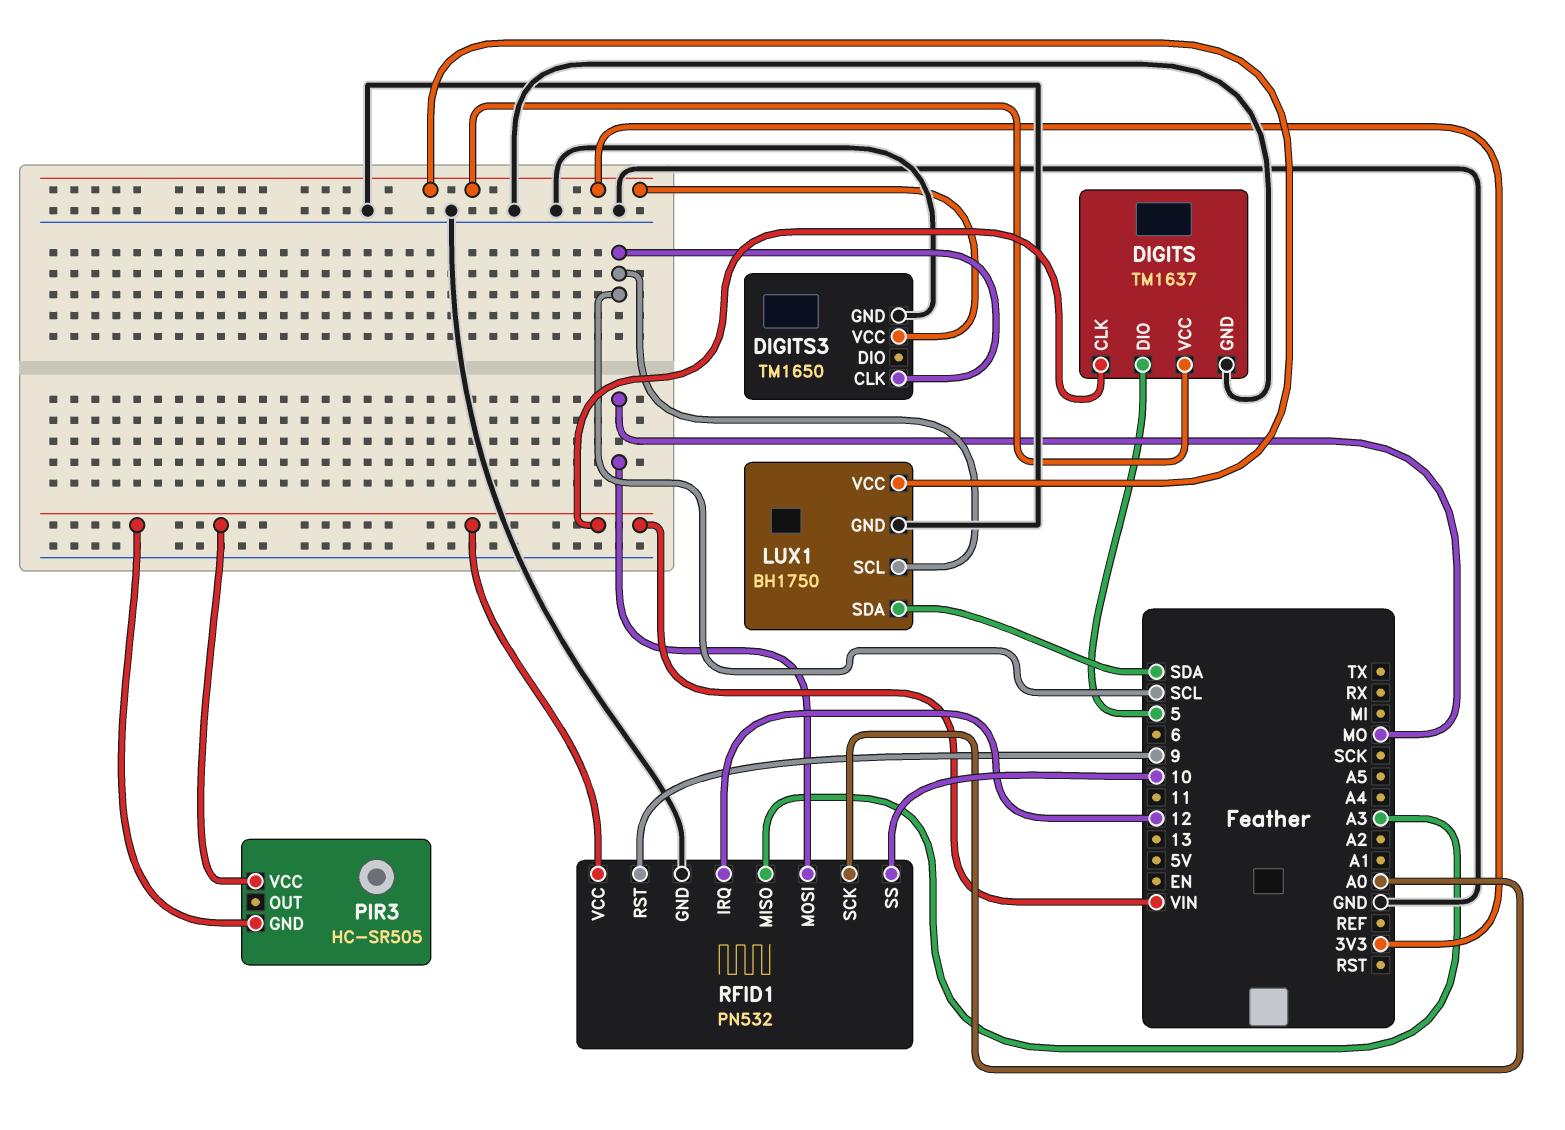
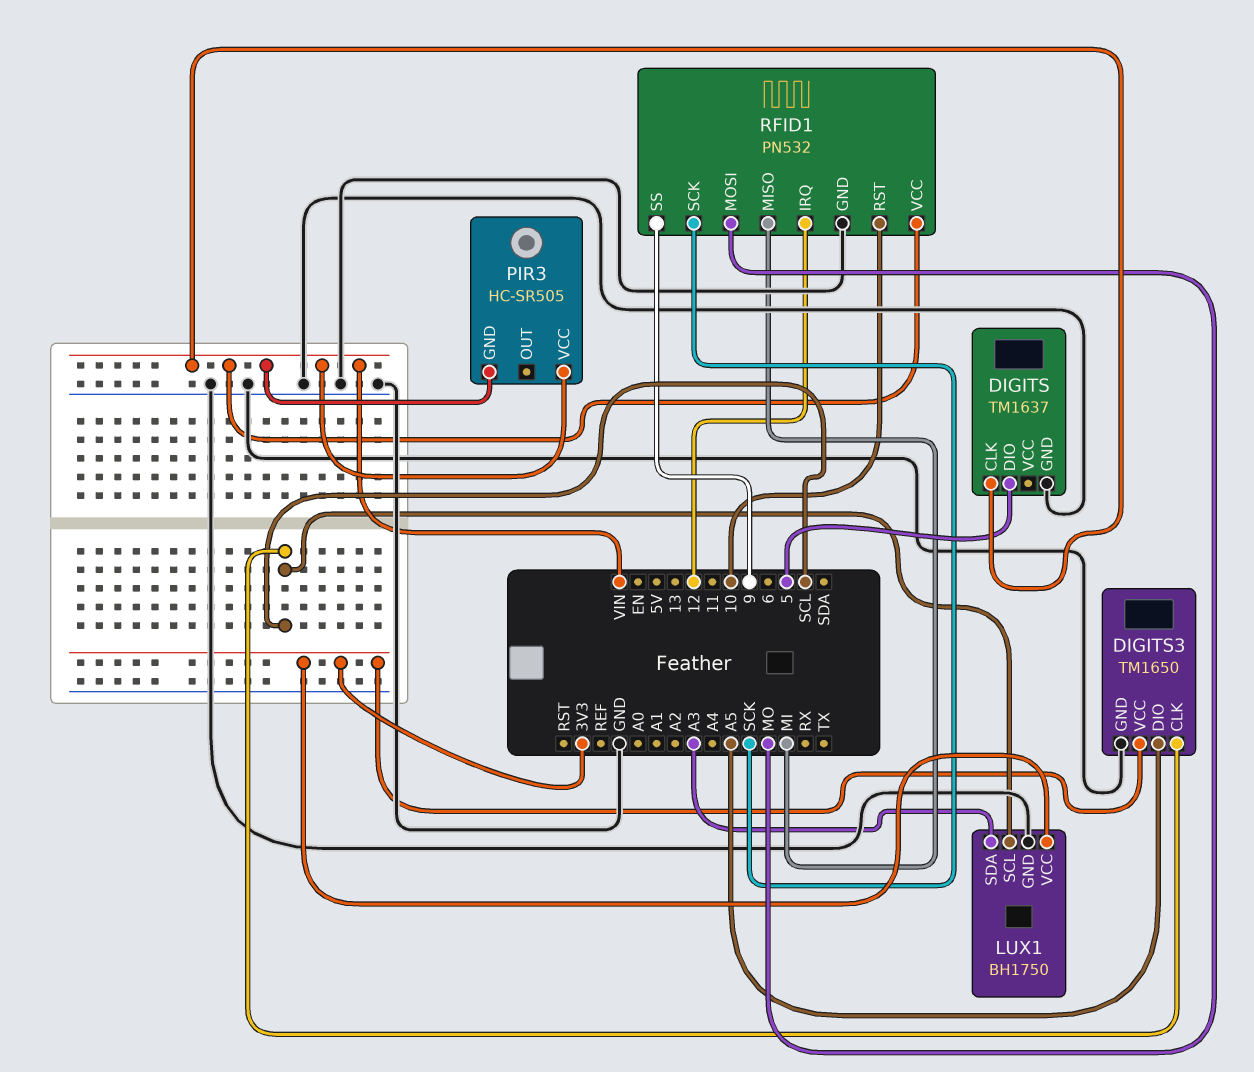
DIGITS pin VCC: 3V3 -> none
DIGITS3 pin DIO: none -> A5
LUX1 pin SDA: SDA -> A3
RFID1 pin MISO: A3 -> MI
RFID1 pin RST: 9 -> 10
RFID1 pin SCK: A0 -> SCK
RFID1 pin SS: 10 -> 9

